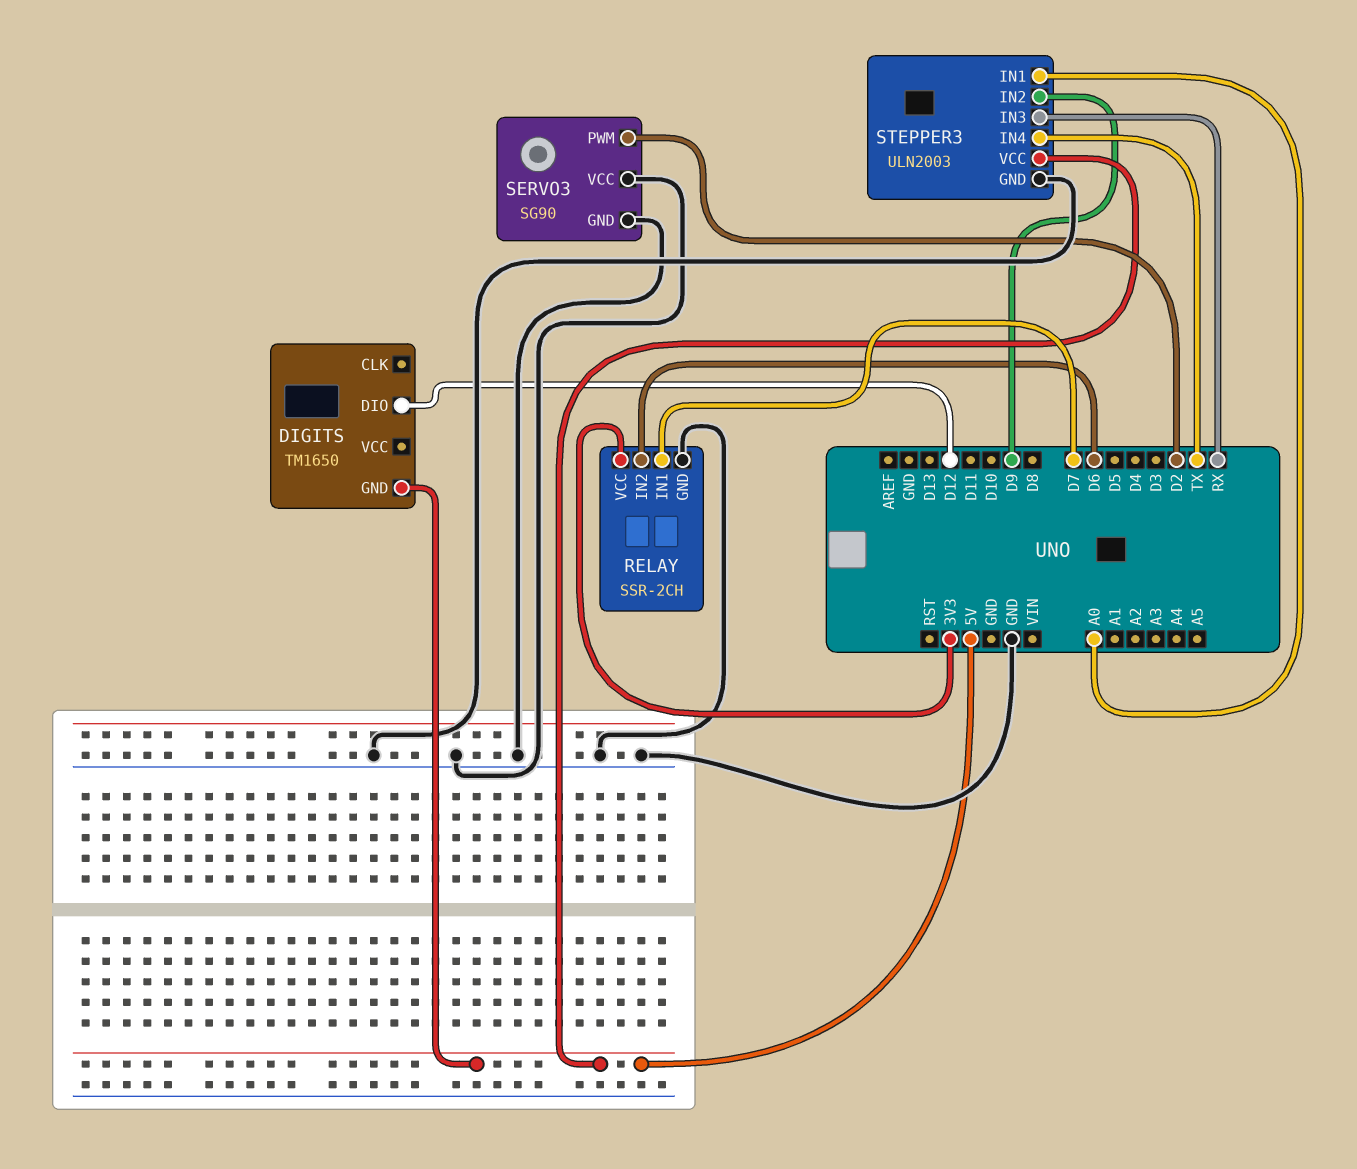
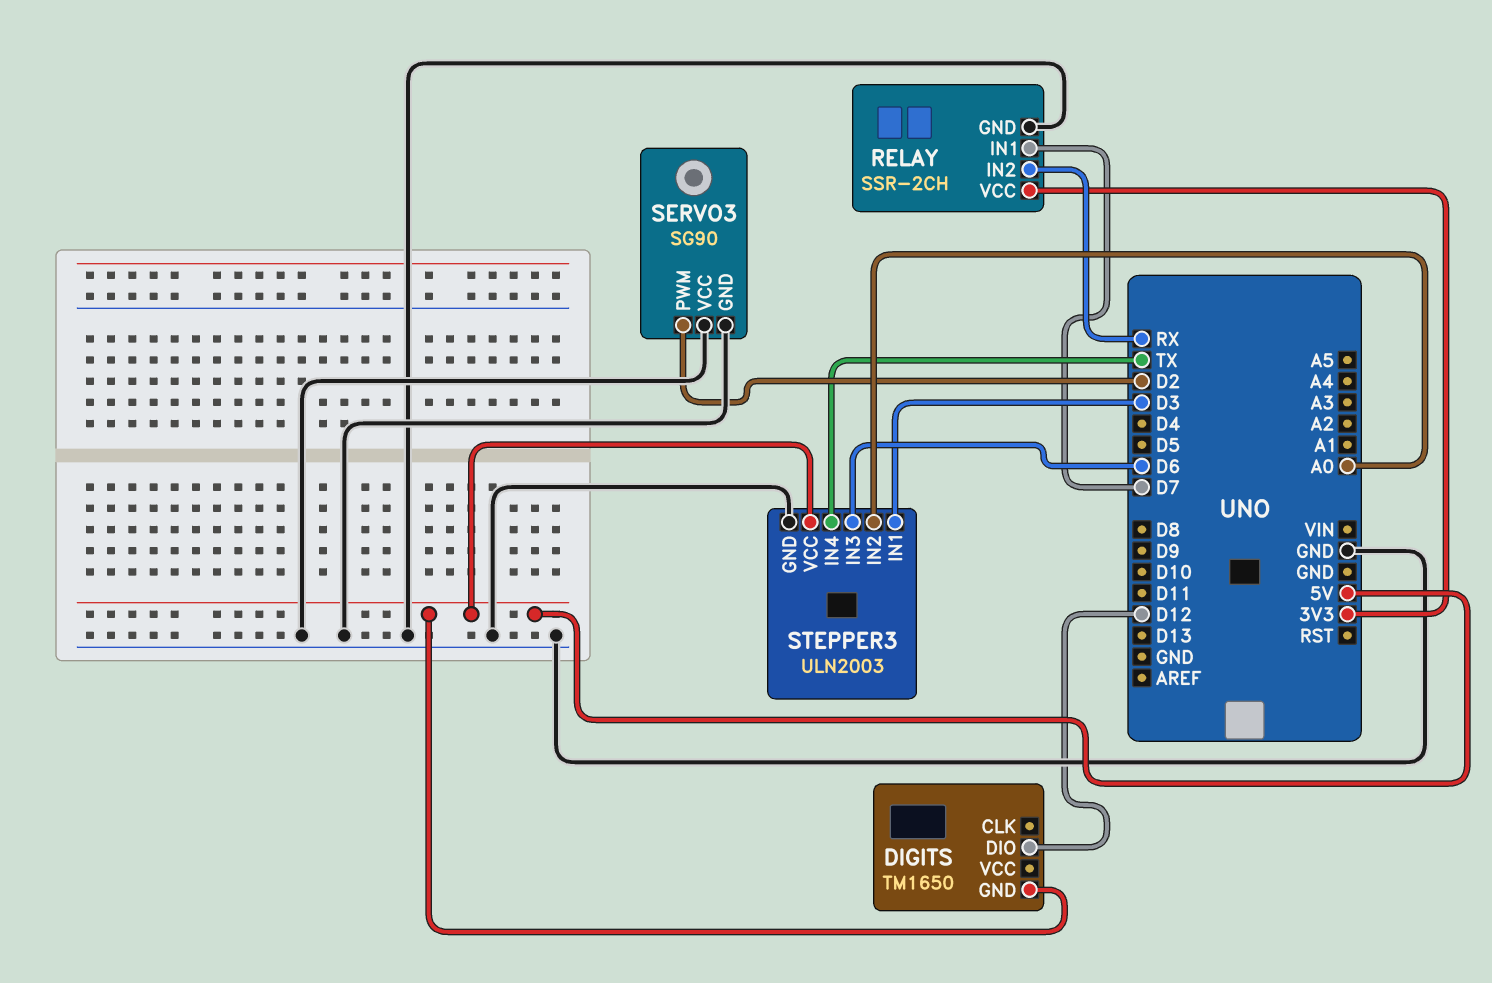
RELAY pin IN2: D6 -> RX
STEPPER3 pin IN1: A0 -> D3
STEPPER3 pin IN2: D9 -> A0
STEPPER3 pin IN3: RX -> D6

